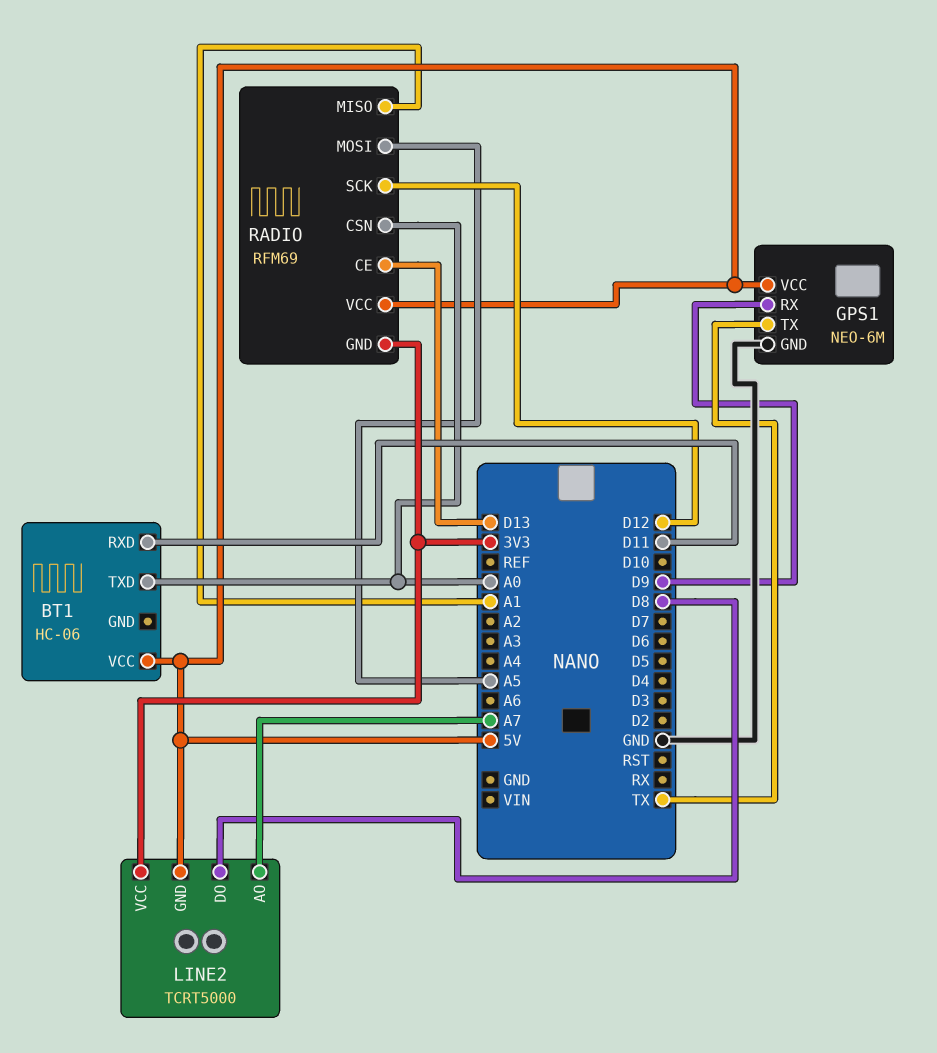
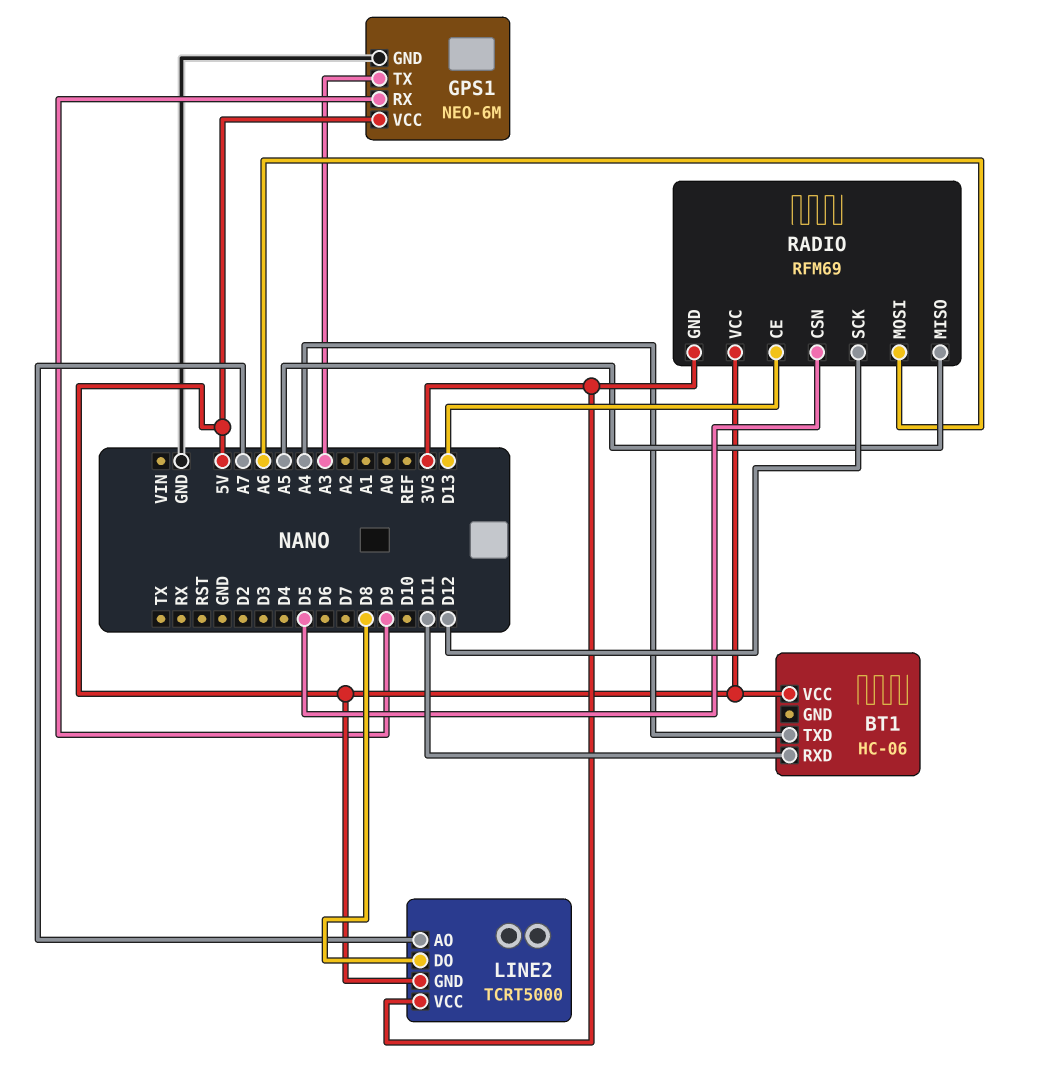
BT1 pin TXD: A0 -> A4
GPS1 pin TX: TX -> A3
RADIO pin CSN: A0 -> D5
RADIO pin MISO: A1 -> A5
RADIO pin MOSI: A5 -> A6

